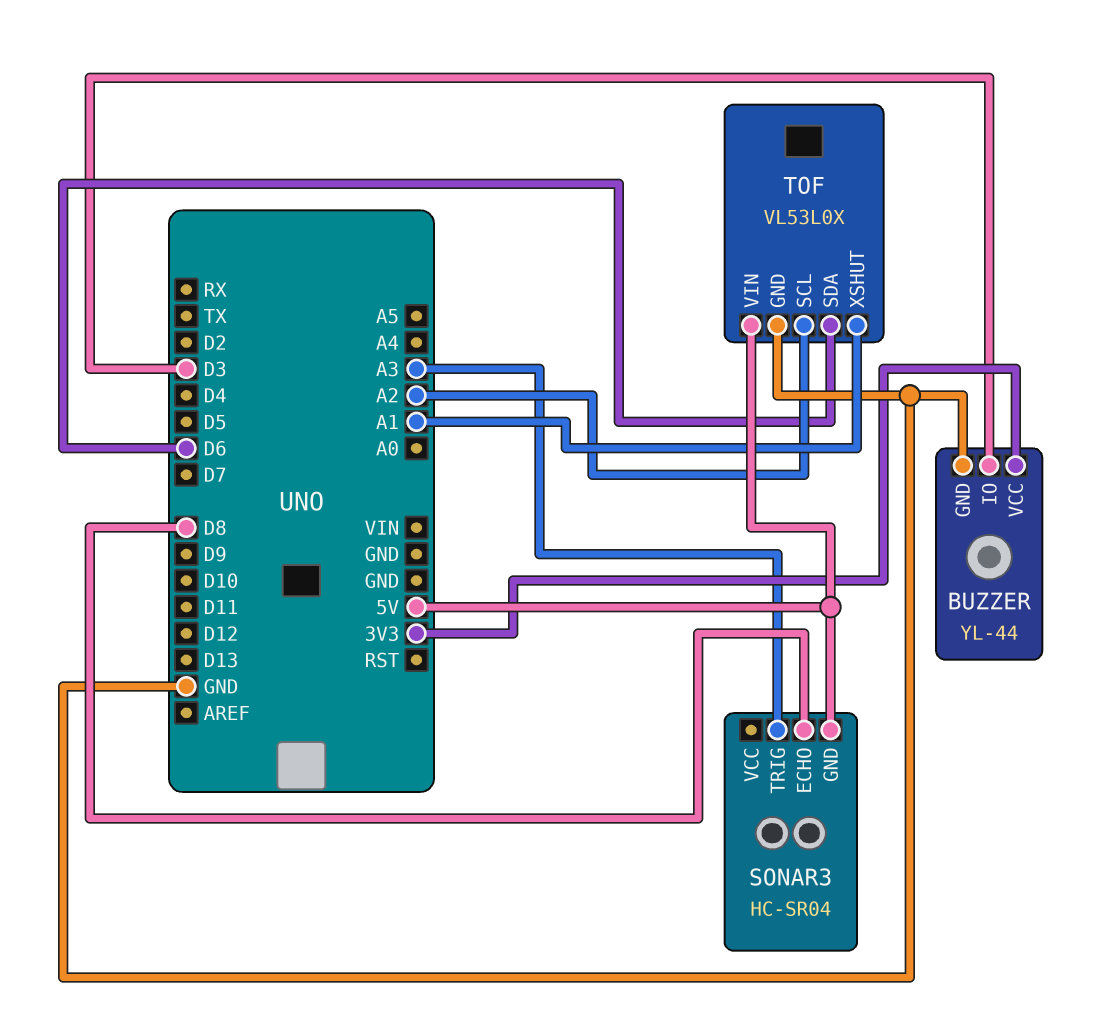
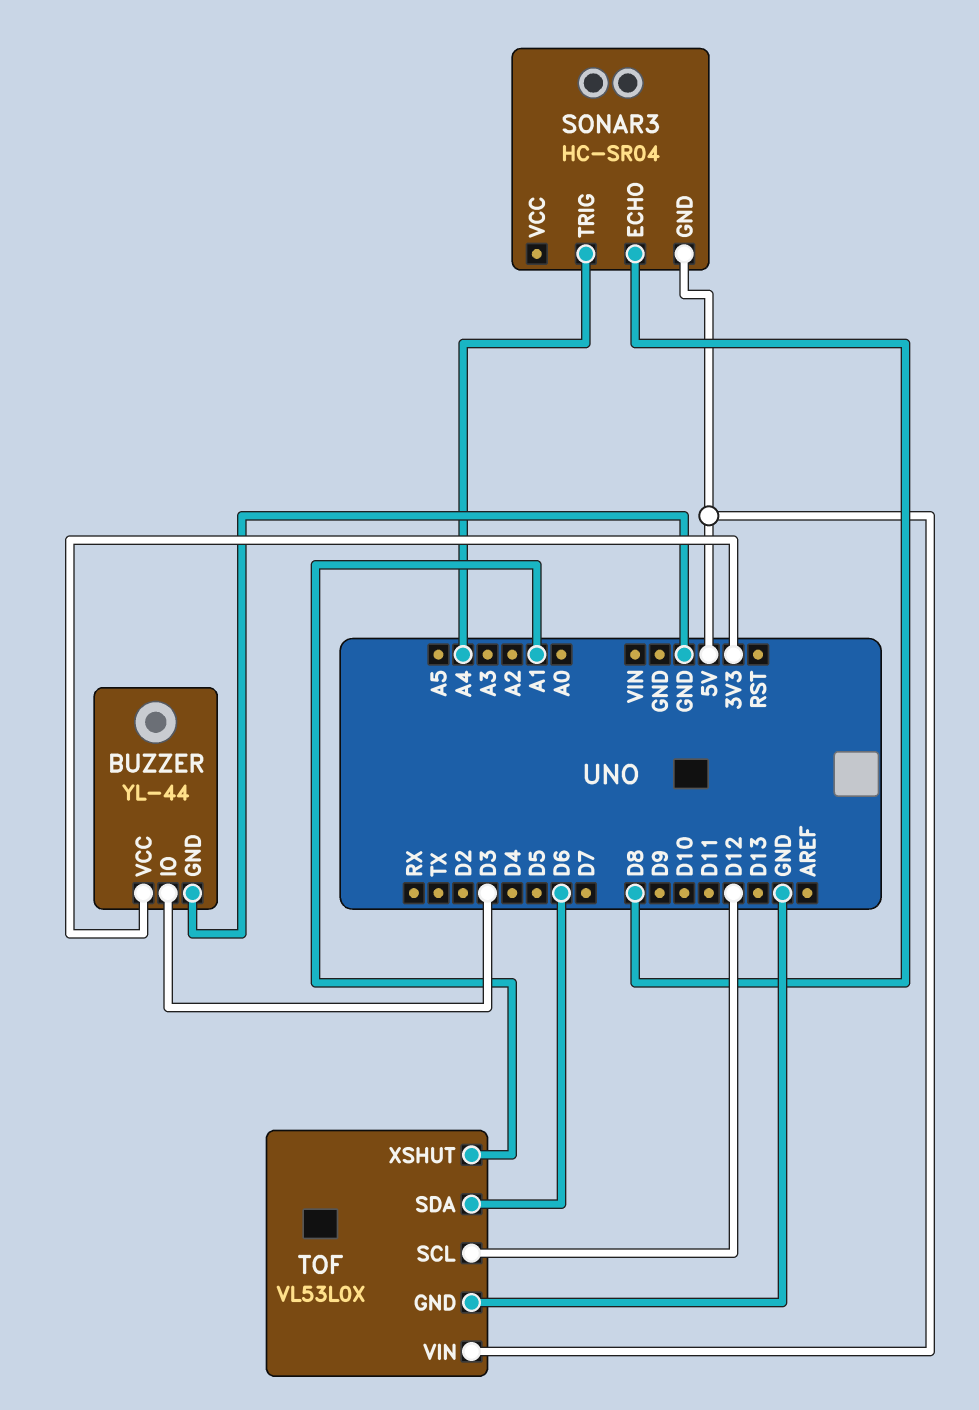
SONAR3 pin TRIG: A3 -> A4
TOF pin SCL: A2 -> D12

